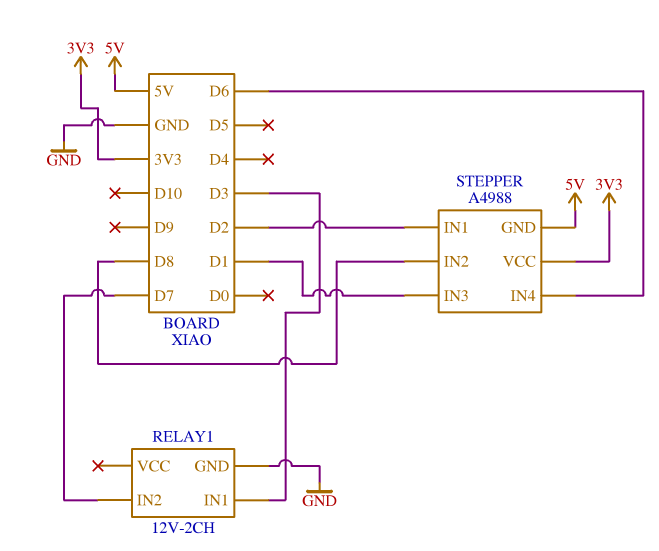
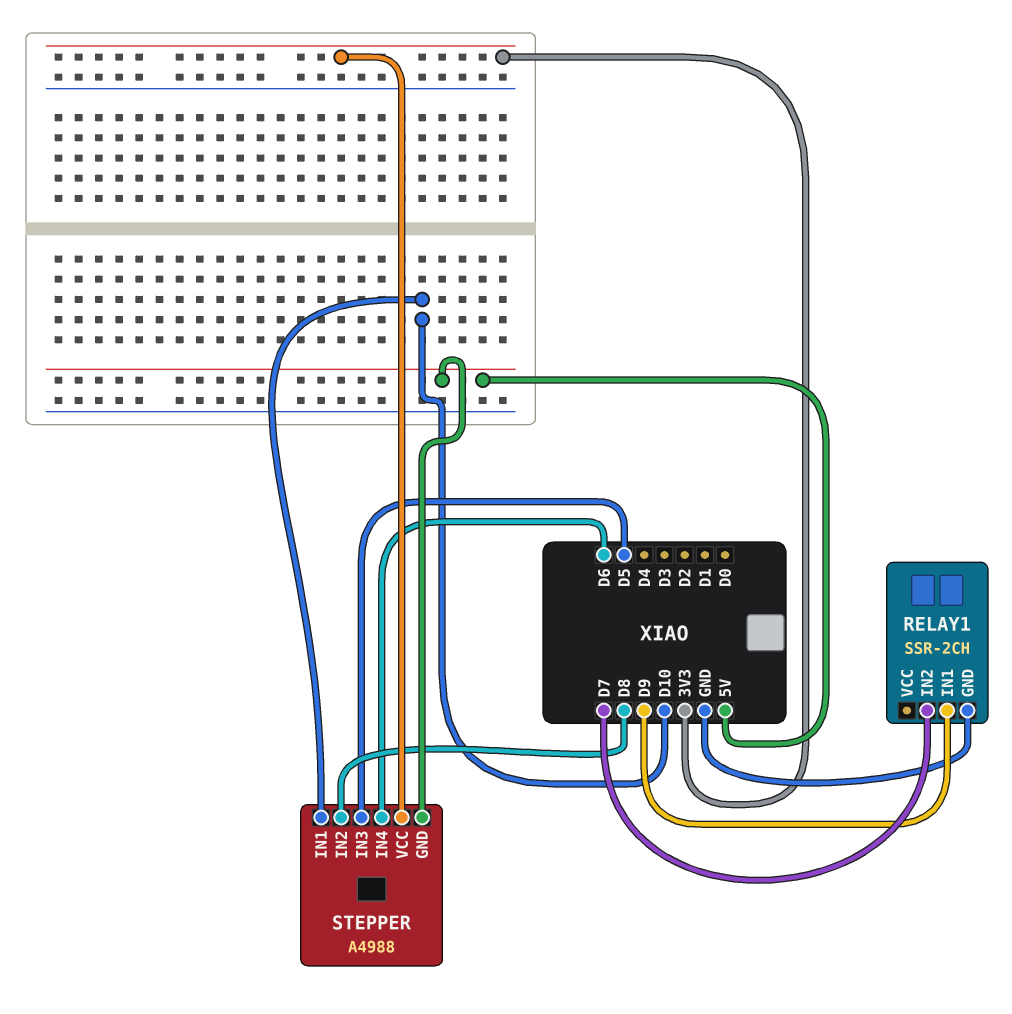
RELAY1: 12V-2CH -> SSR-2CH
RELAY1 pin IN1: D3 -> D9
STEPPER pin IN1: D2 -> D10
STEPPER pin IN3: D1 -> D5

